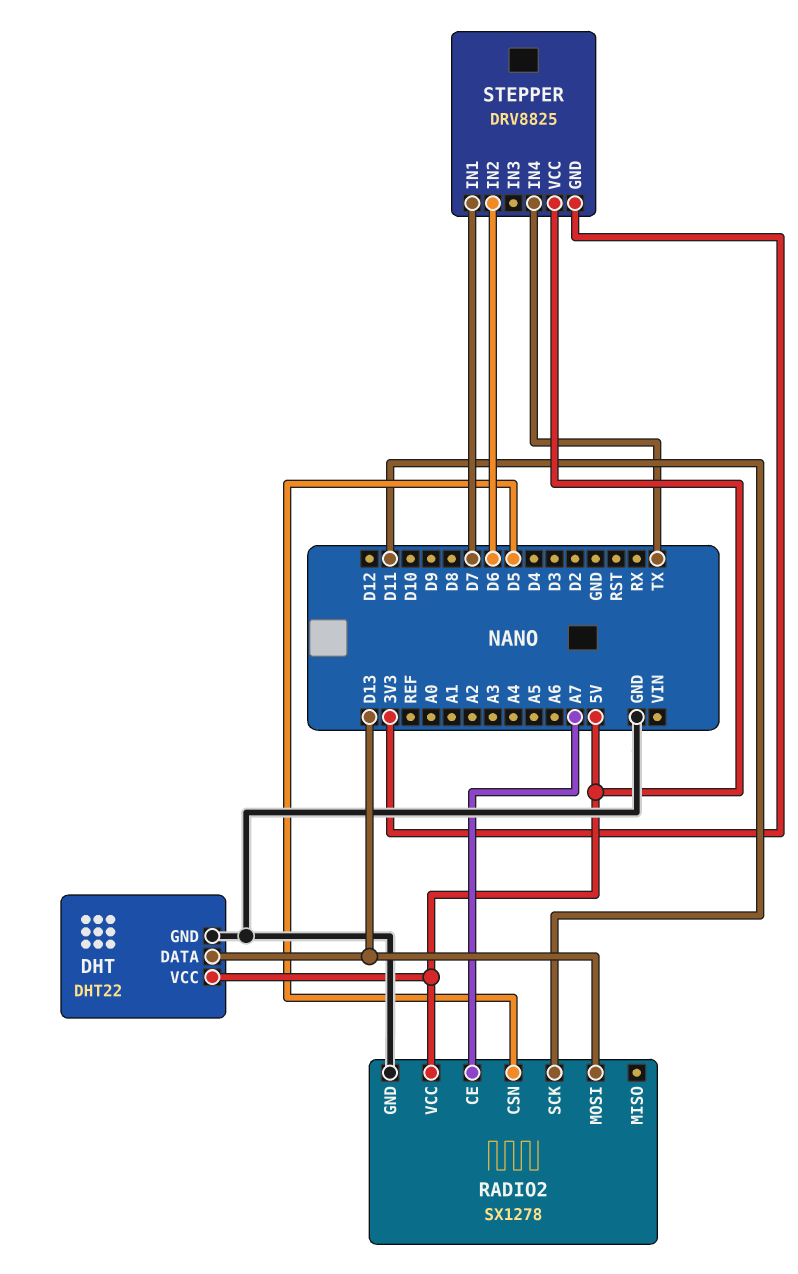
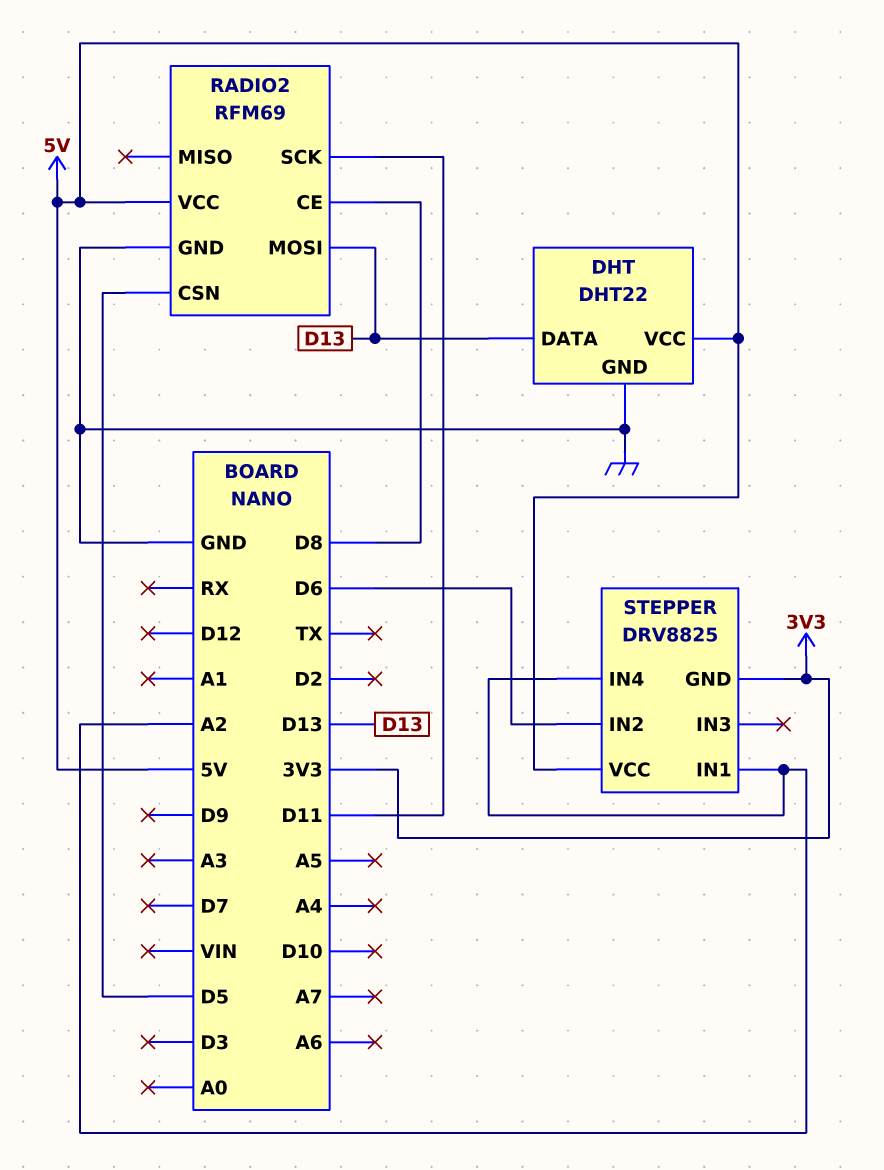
RADIO2: SX1278 -> RFM69
RADIO2 pin CE: A7 -> D8
STEPPER pin IN1: D7 -> A2
STEPPER pin IN4: TX -> A2

